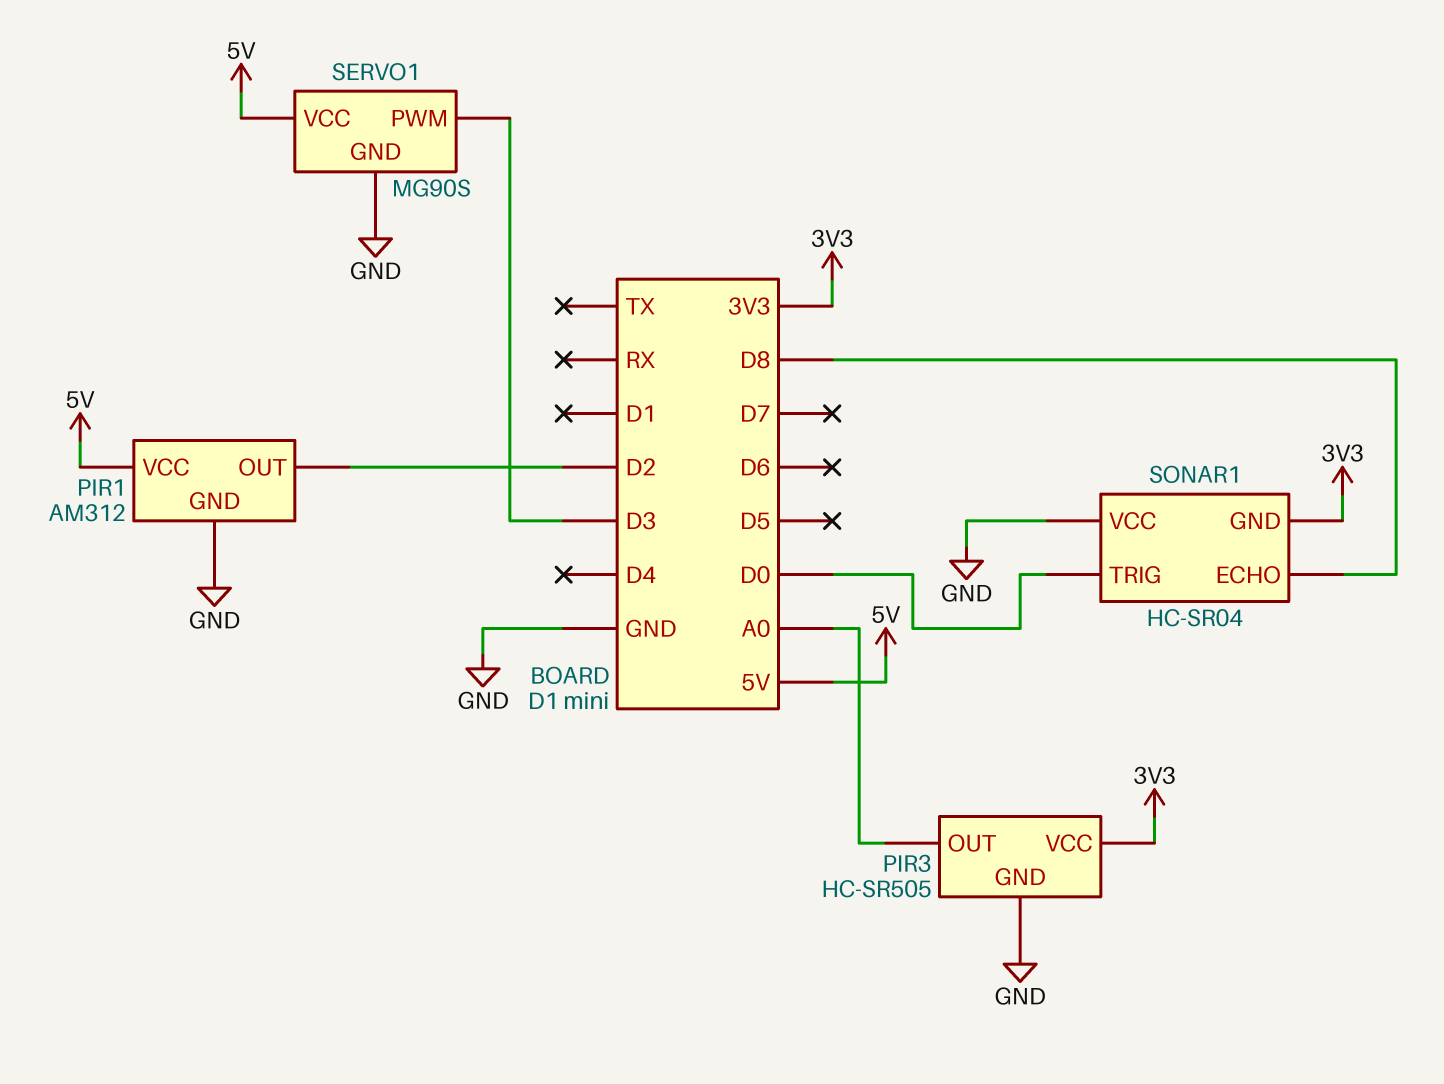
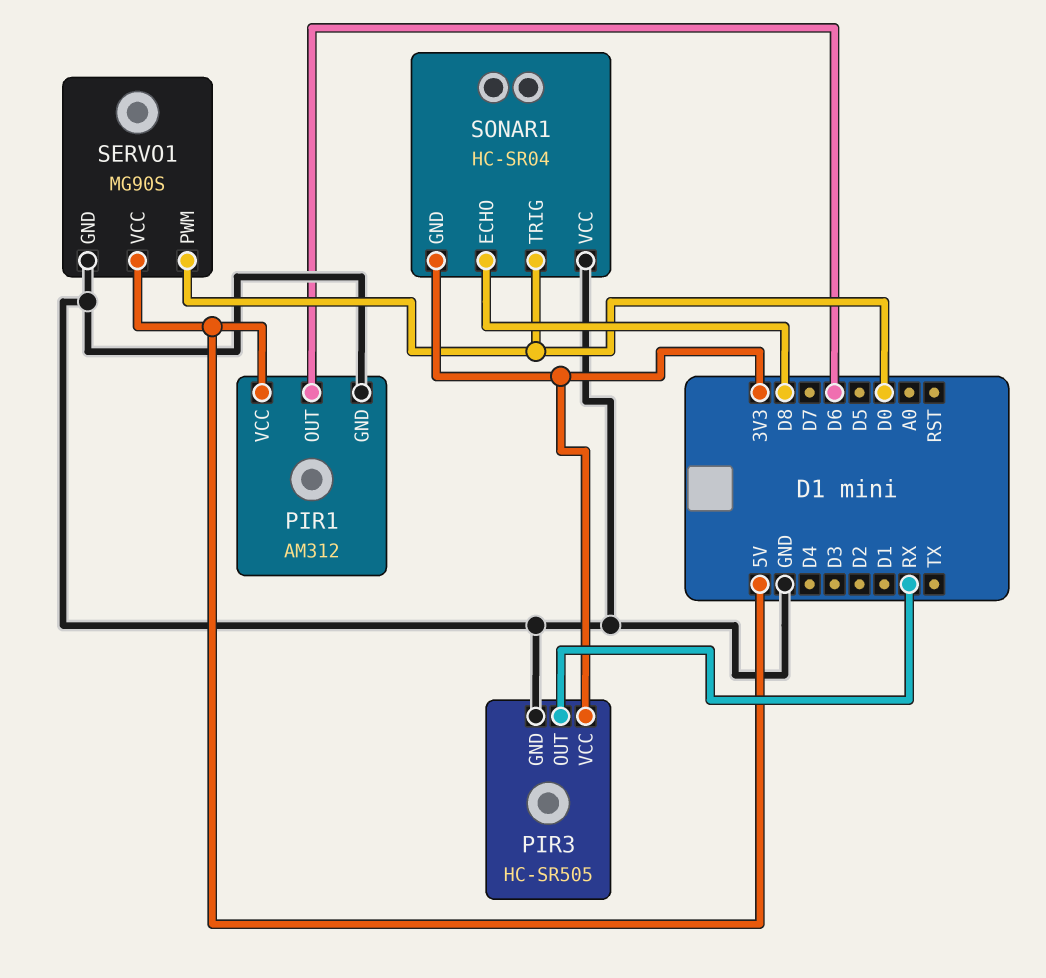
PIR1 pin OUT: D2 -> D6
PIR3 pin OUT: A0 -> RX
SERVO1 pin PWM: D3 -> D0

